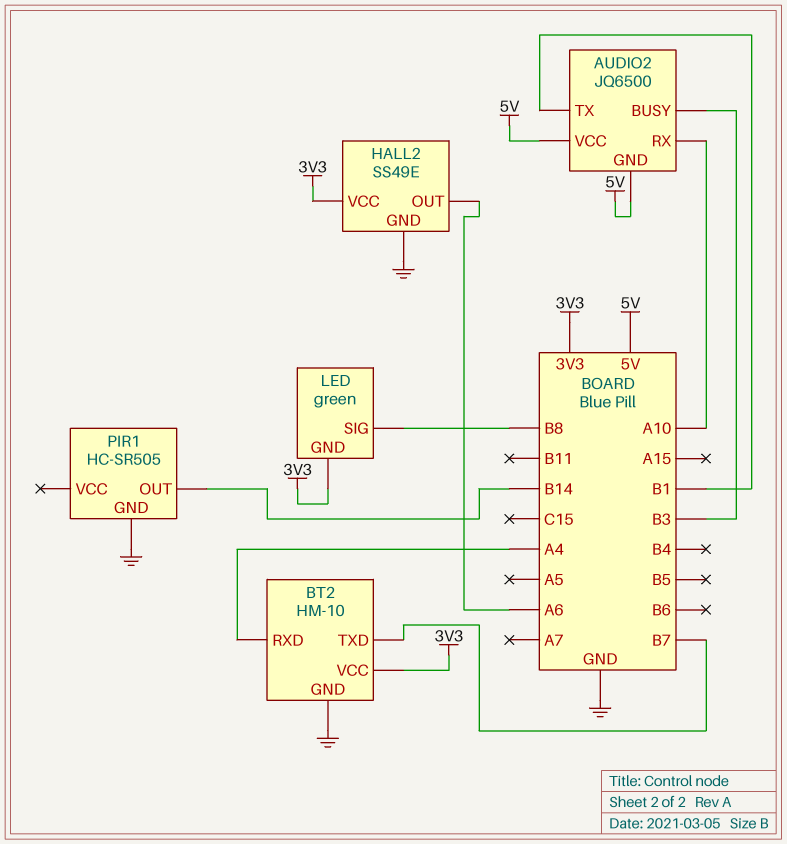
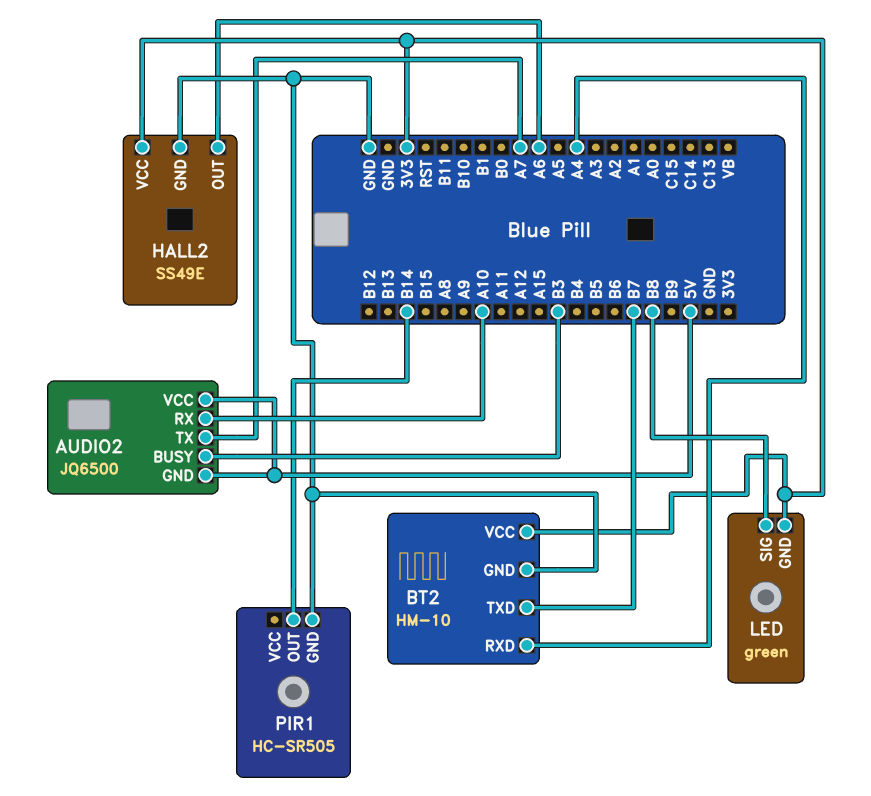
AUDIO2 pin TX: B1 -> A7

